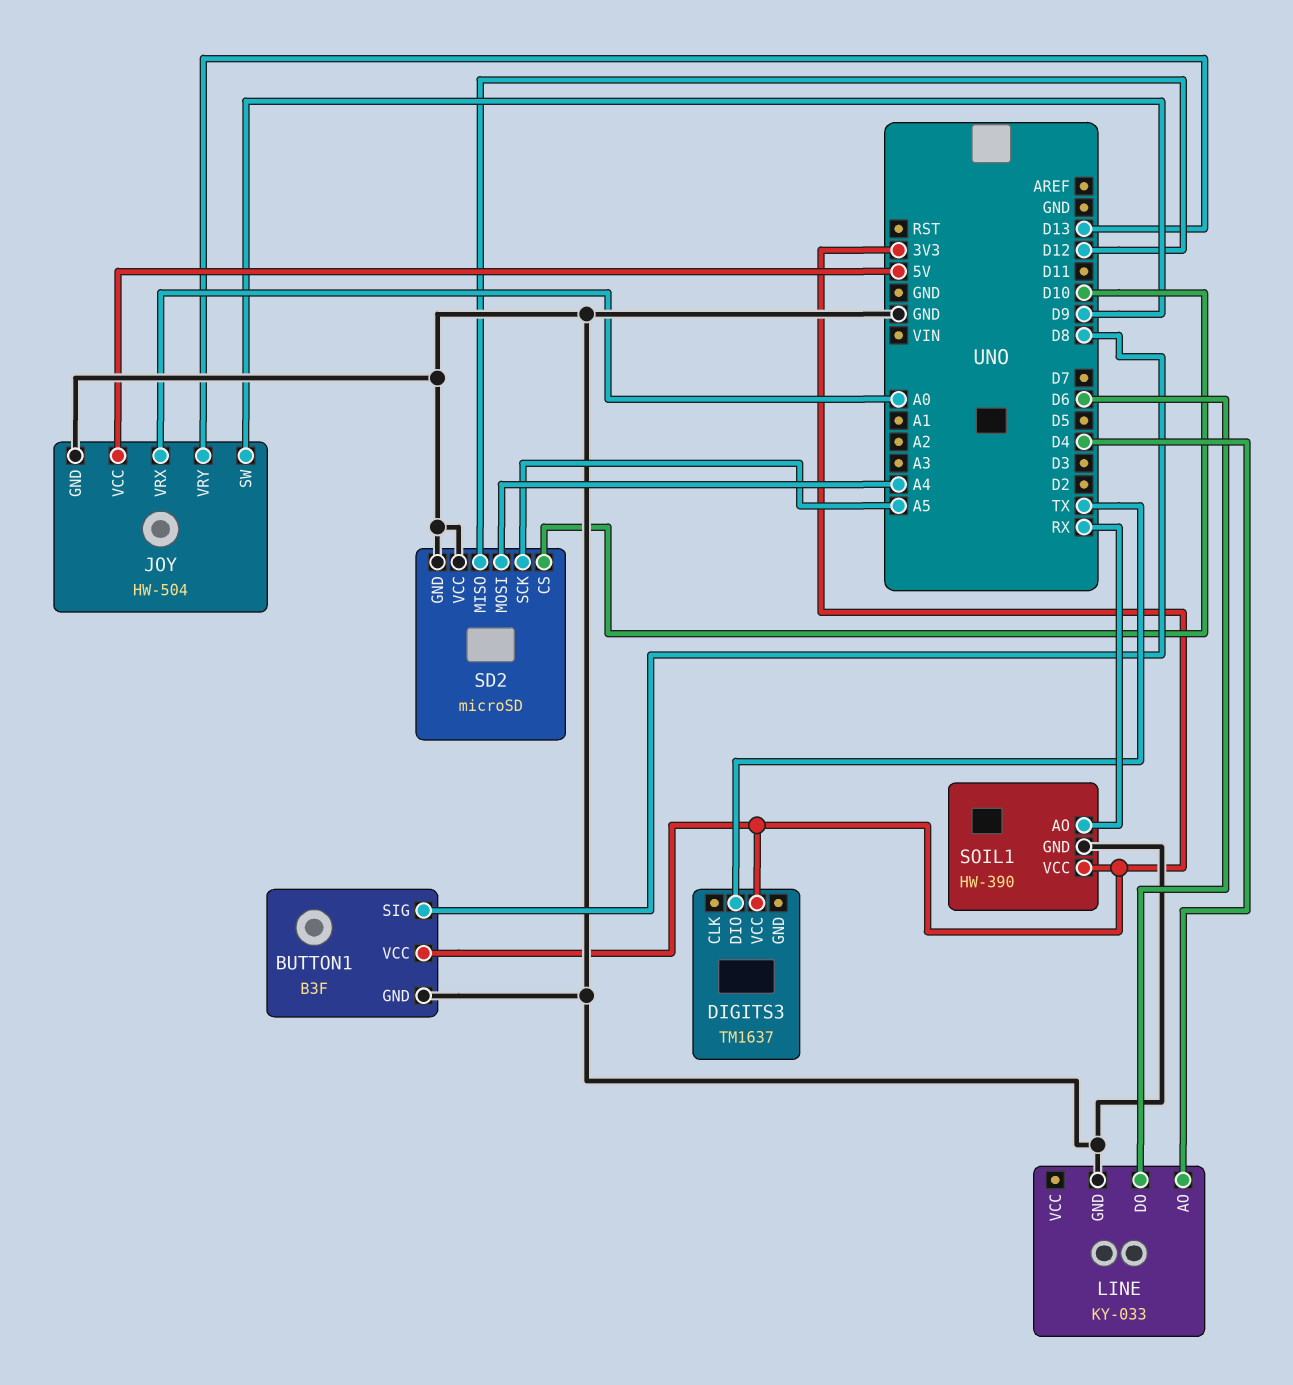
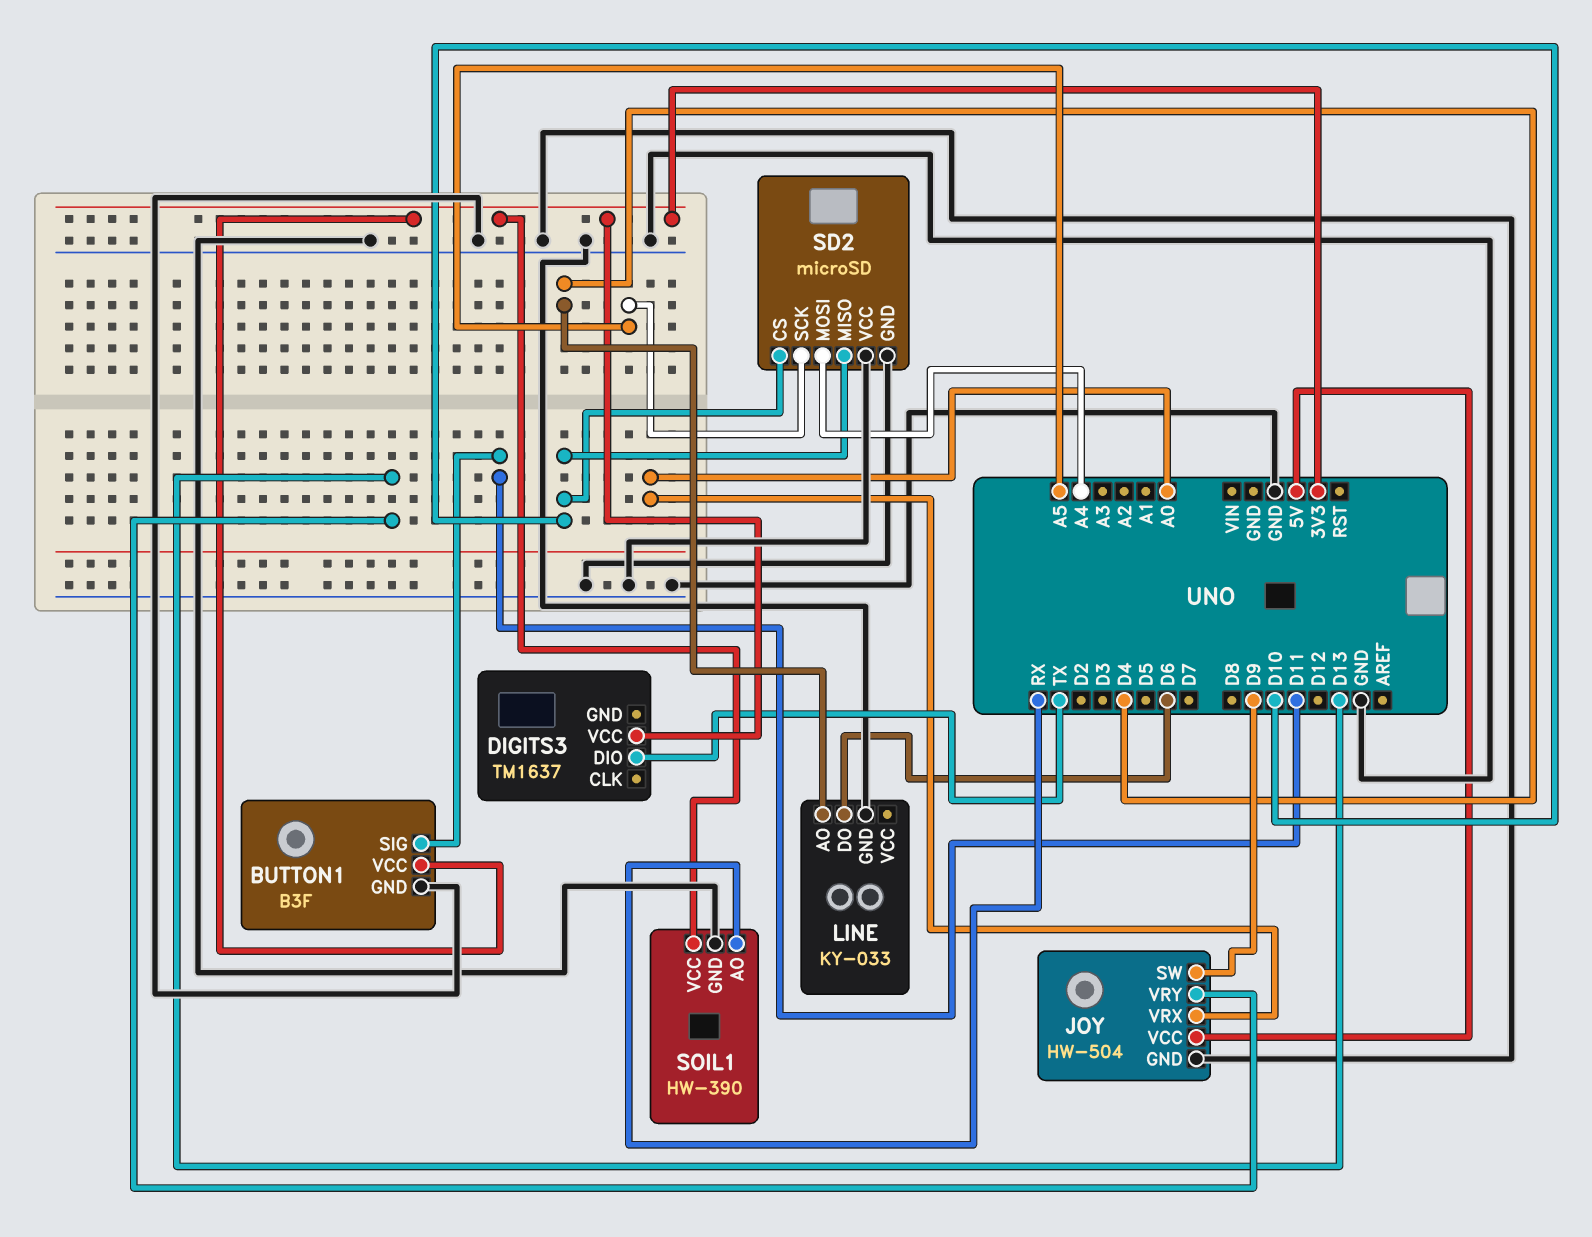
BUTTON1 pin SIG: D8 -> D11
SD2 pin MISO: D12 -> D10

